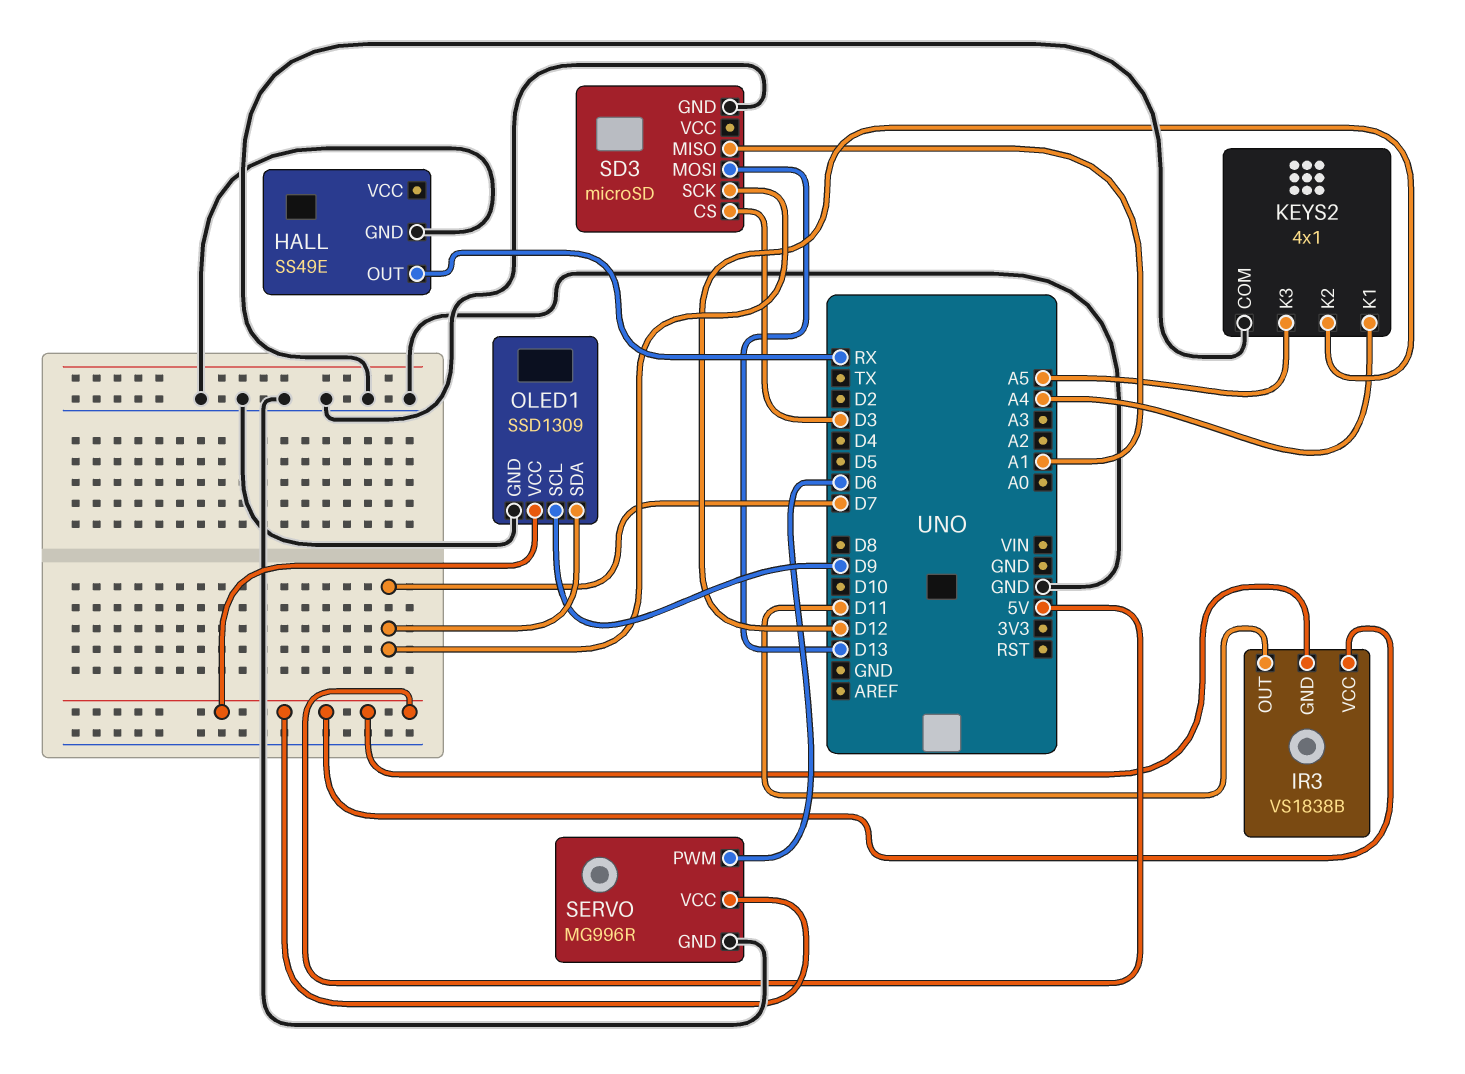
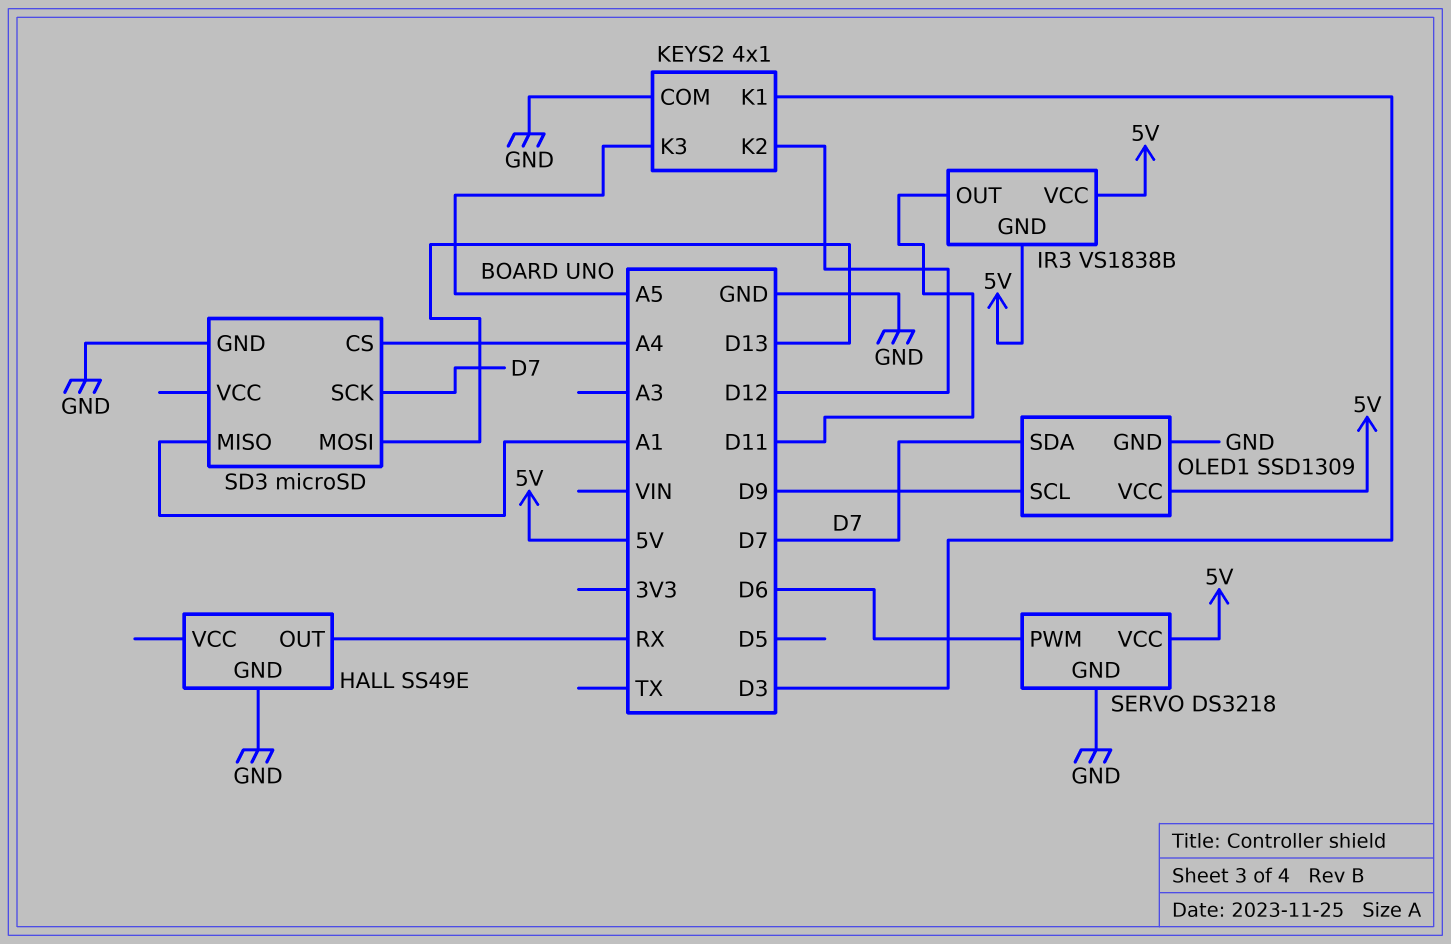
KEYS2 pin K1: A4 -> D3
SD3 pin CS: D3 -> A4
SERVO: MG996R -> DS3218

